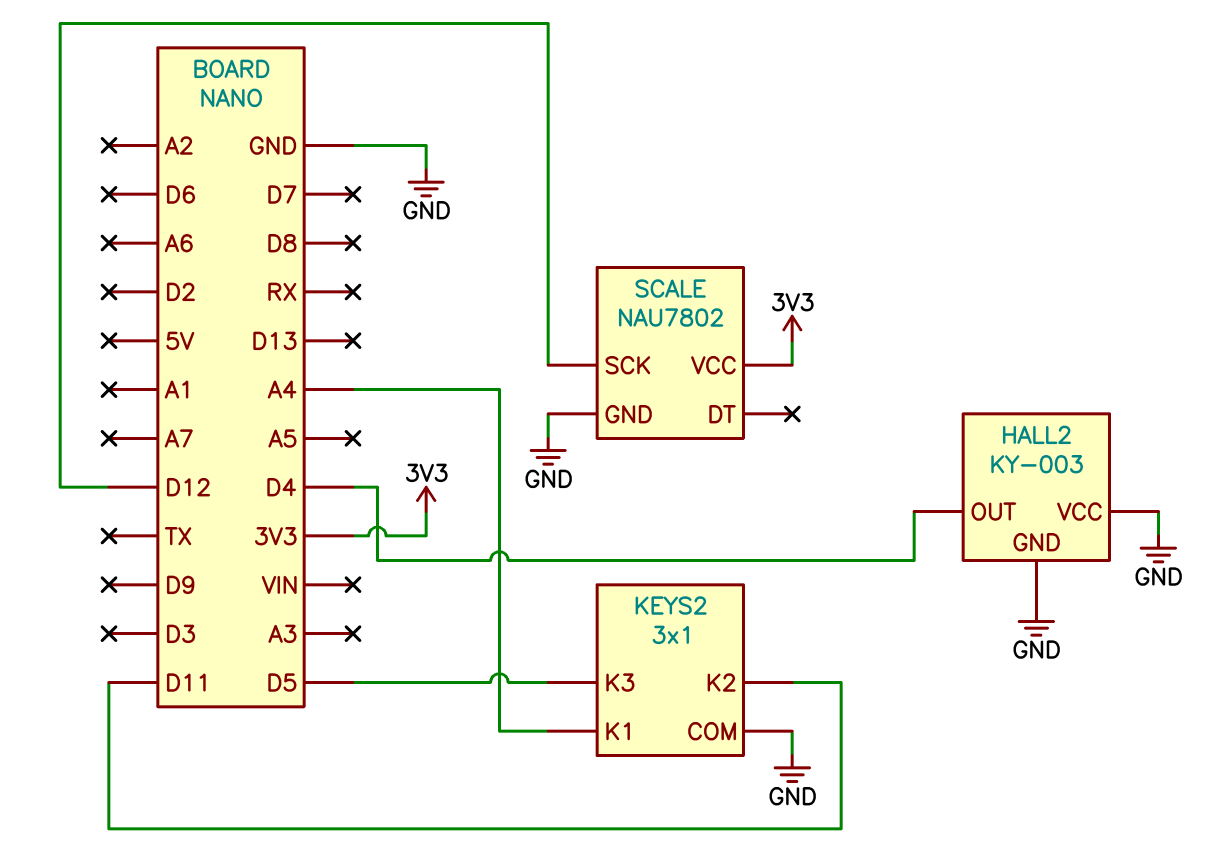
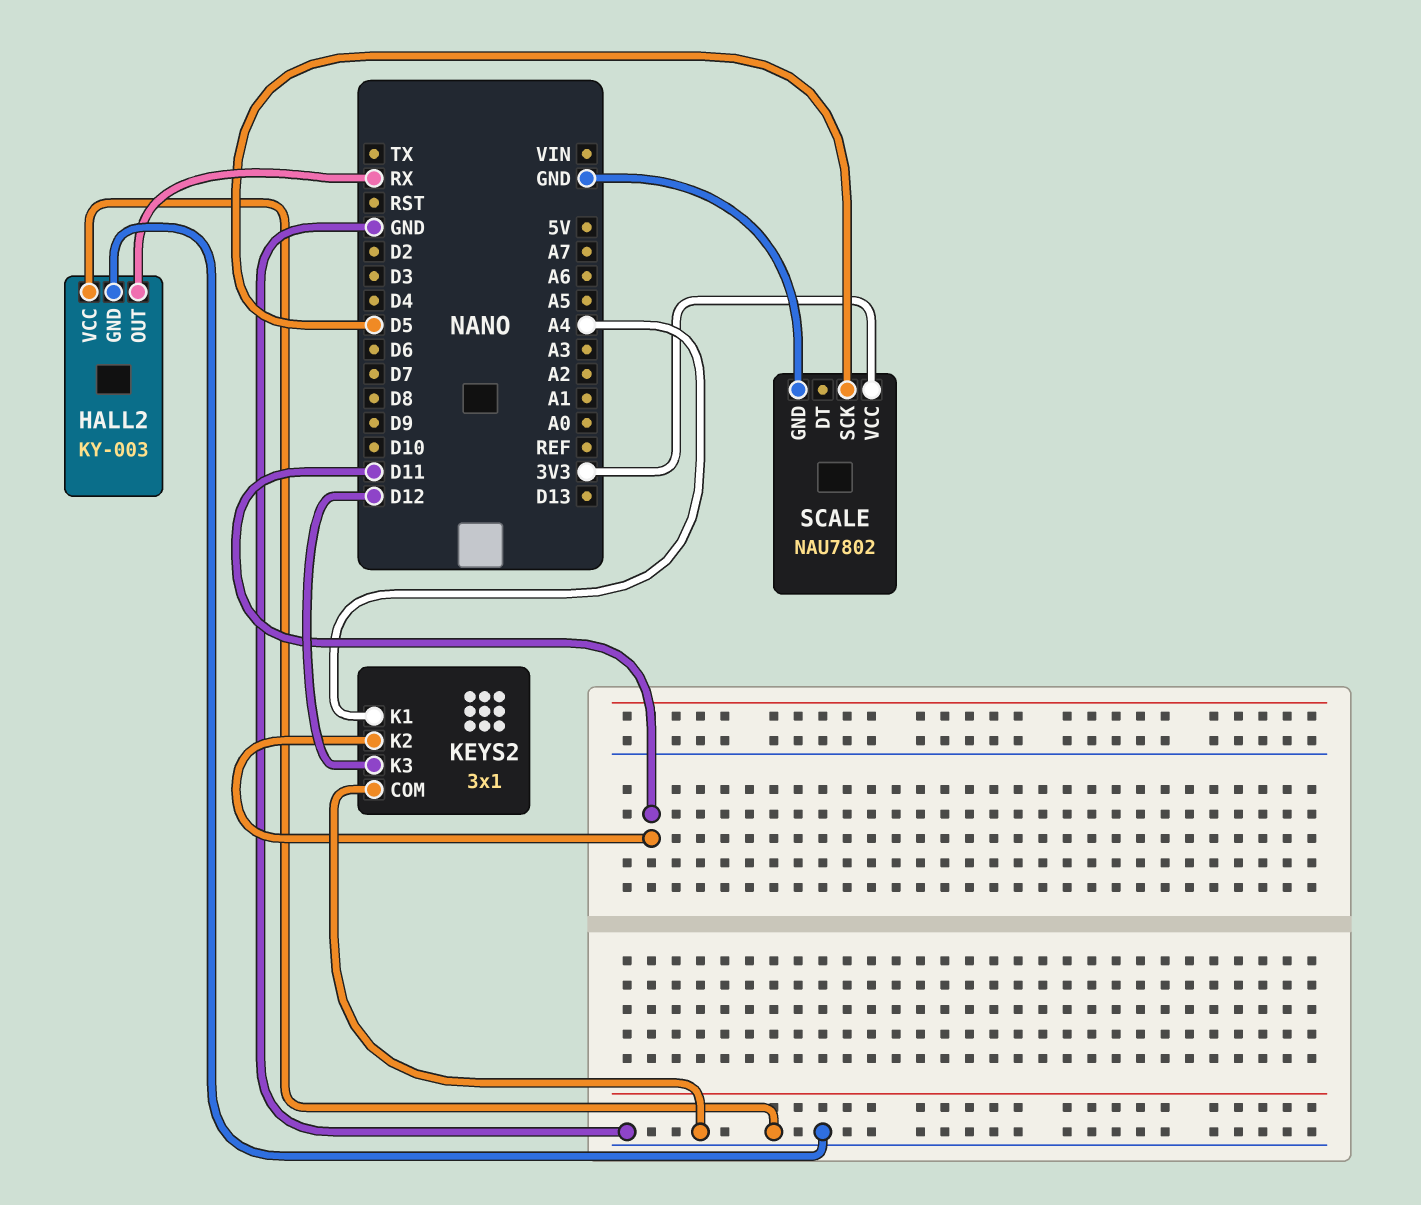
HALL2 pin OUT: D4 -> RX
KEYS2 pin K3: D5 -> D12
SCALE pin SCK: D12 -> D5

